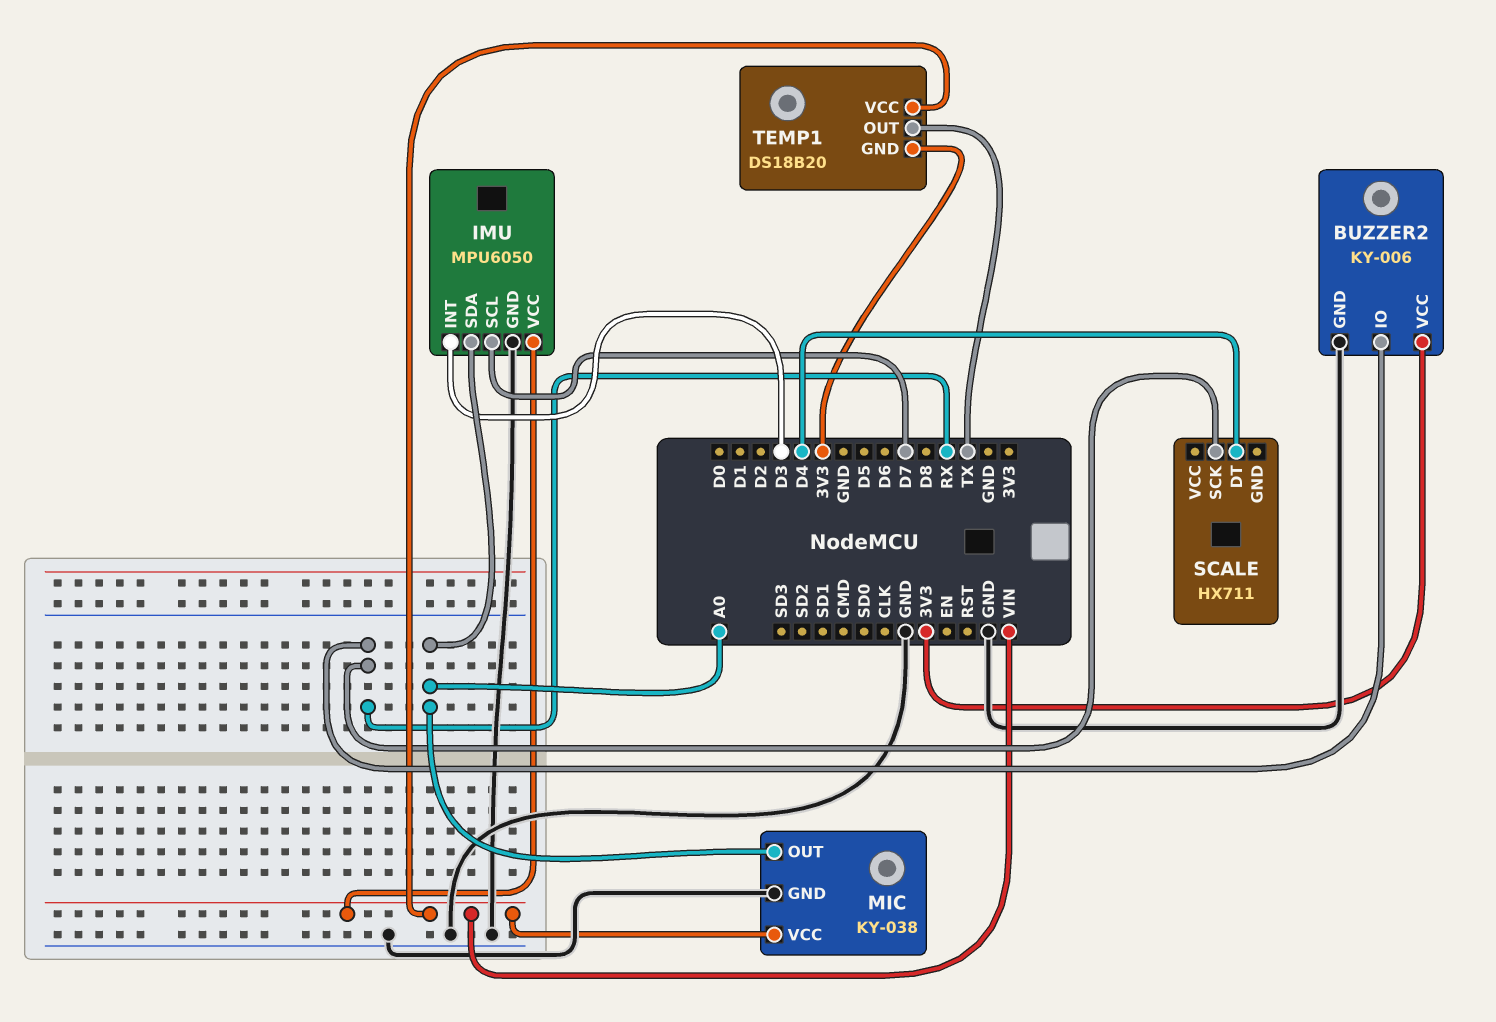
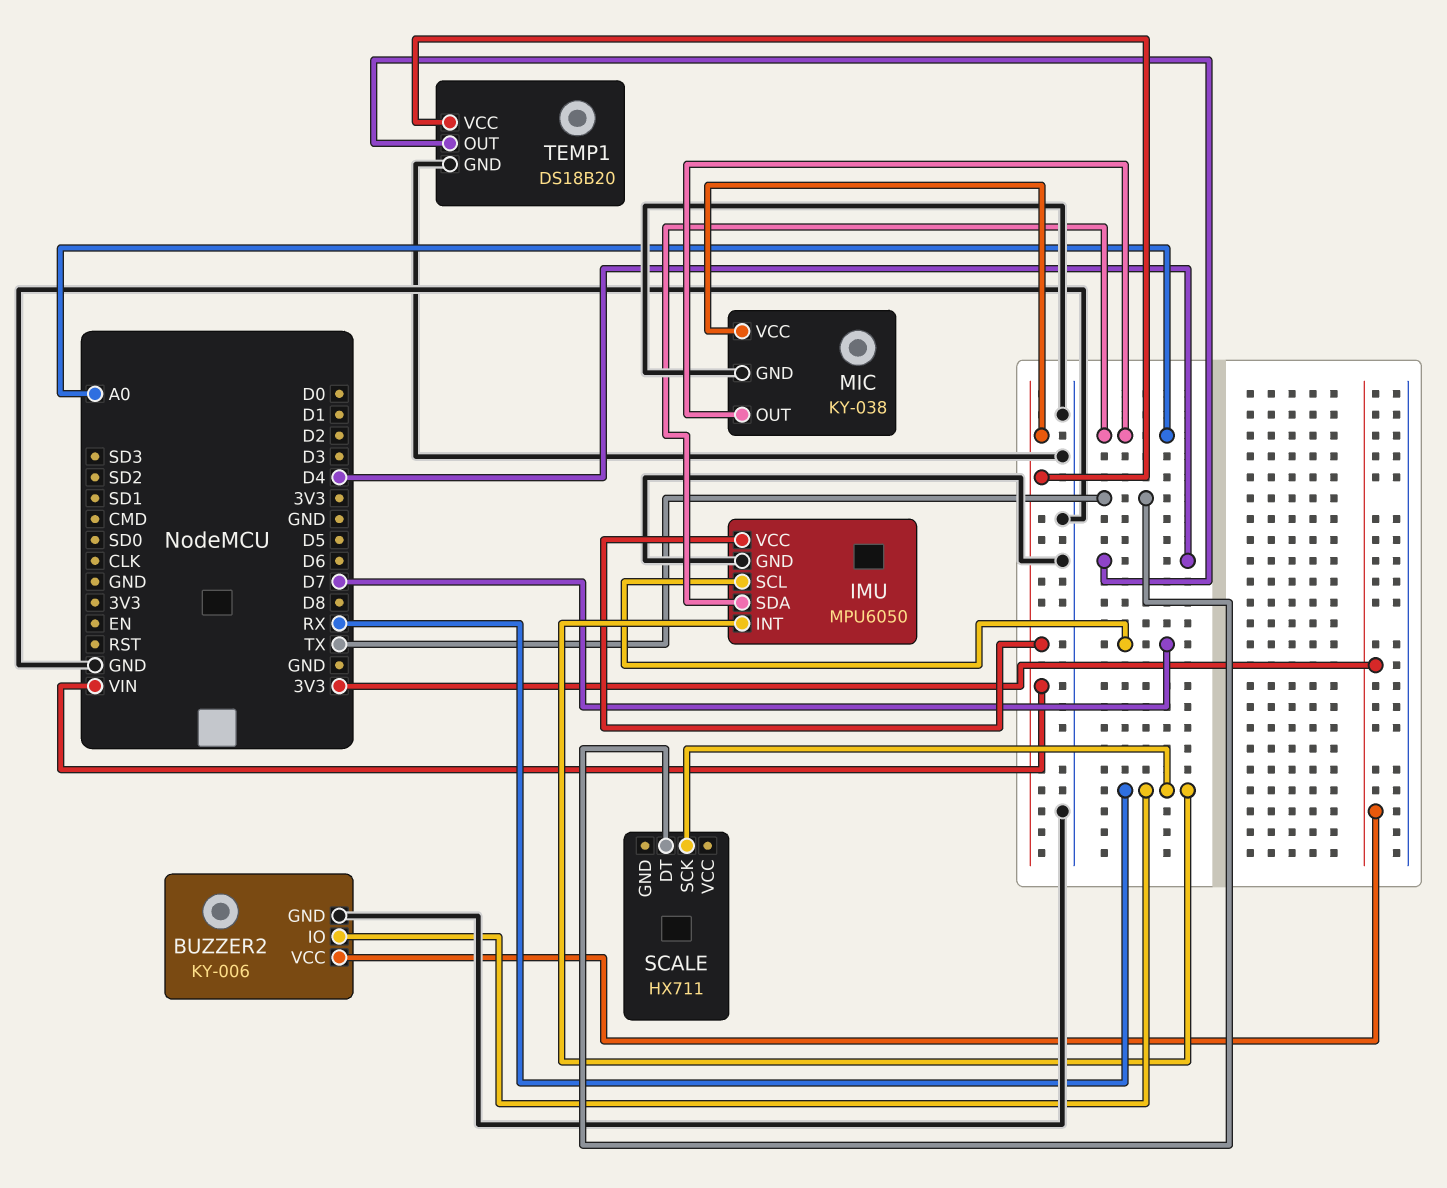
IMU pin INT: D3 -> RX
SCALE pin DT: D4 -> TX
TEMP1 pin GND: 3V3 -> GND
TEMP1 pin OUT: TX -> D4

